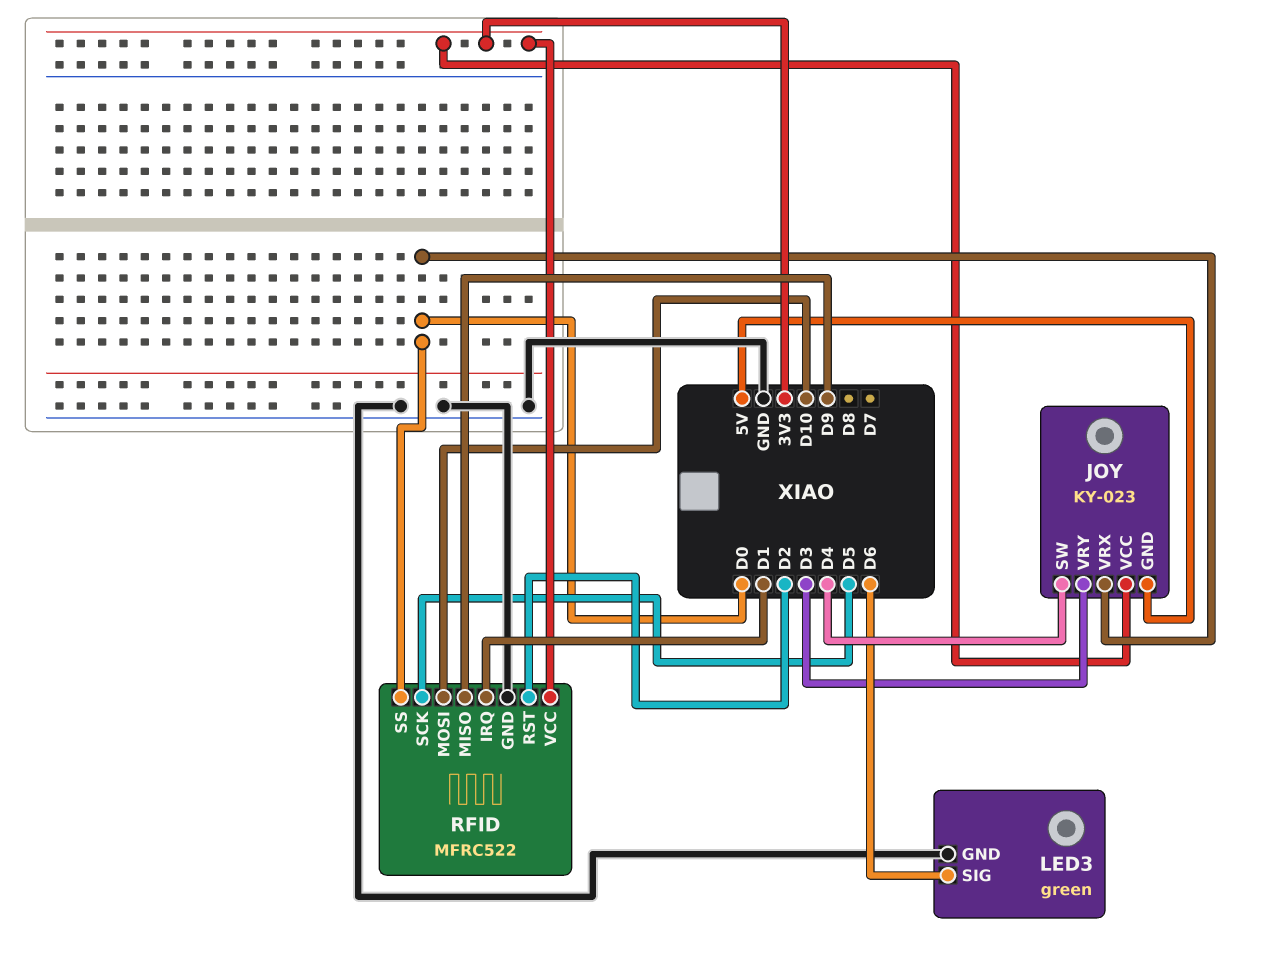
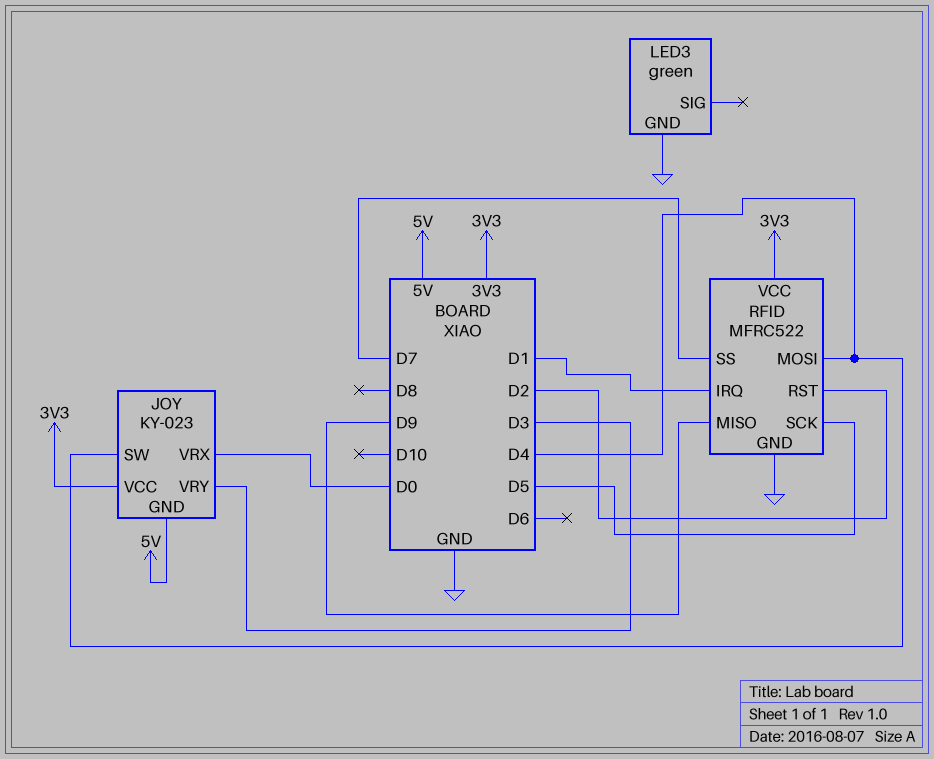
LED3 pin SIG: D6 -> none
RFID pin MOSI: D10 -> D4
RFID pin SS: D0 -> D7

